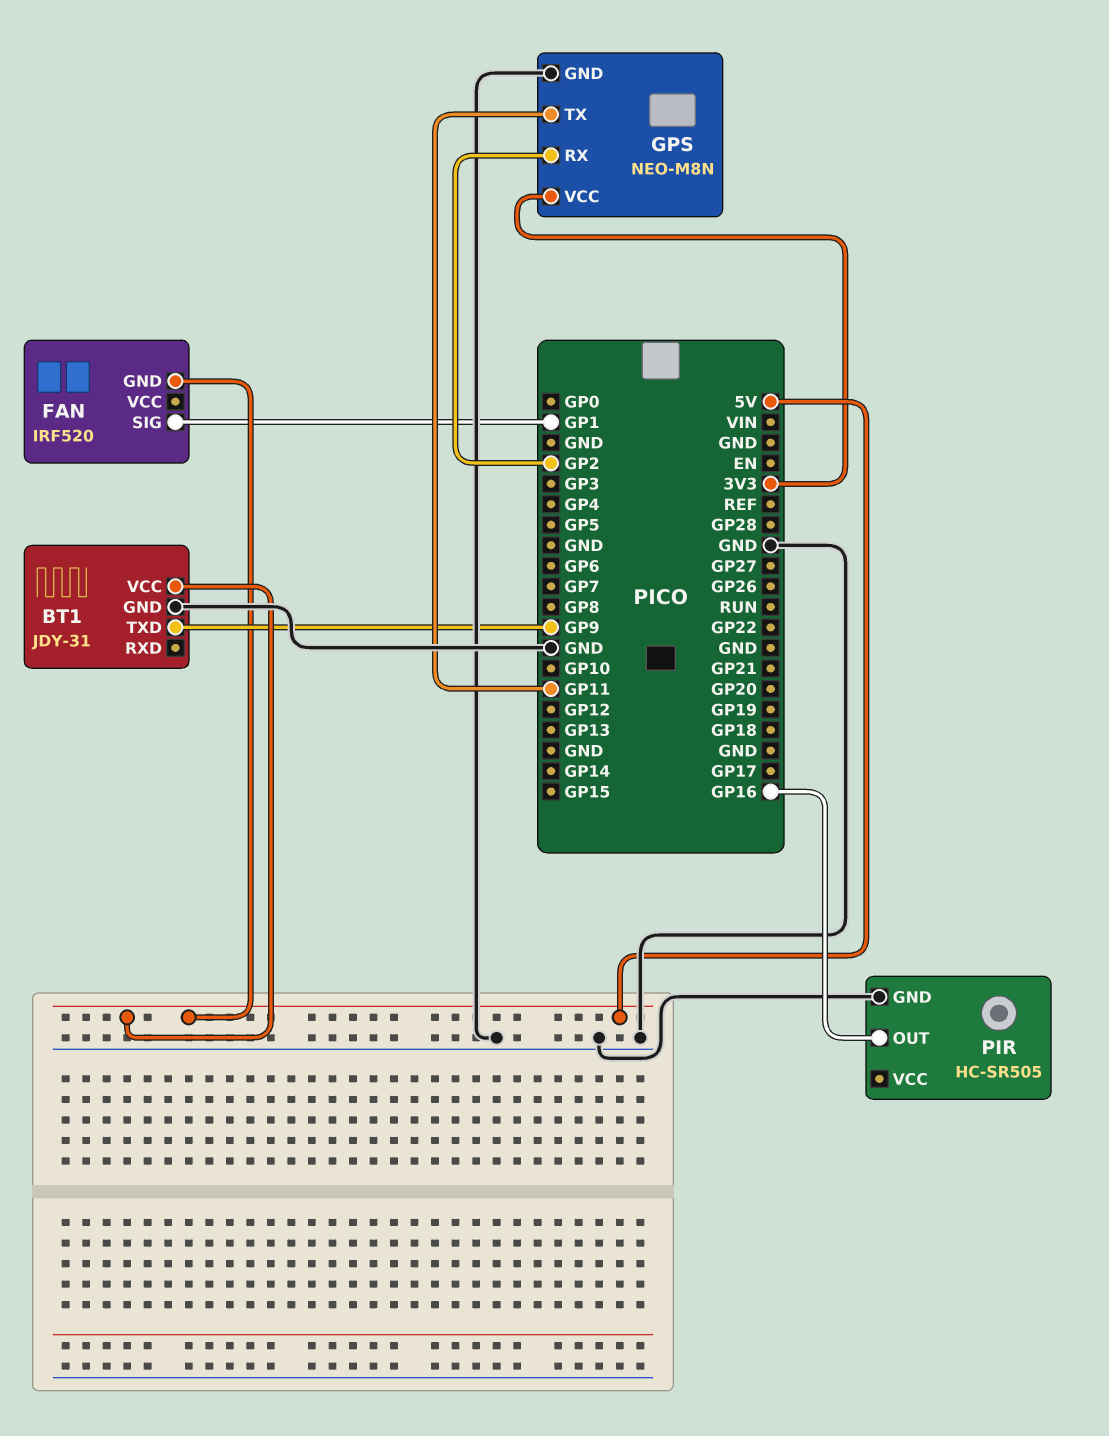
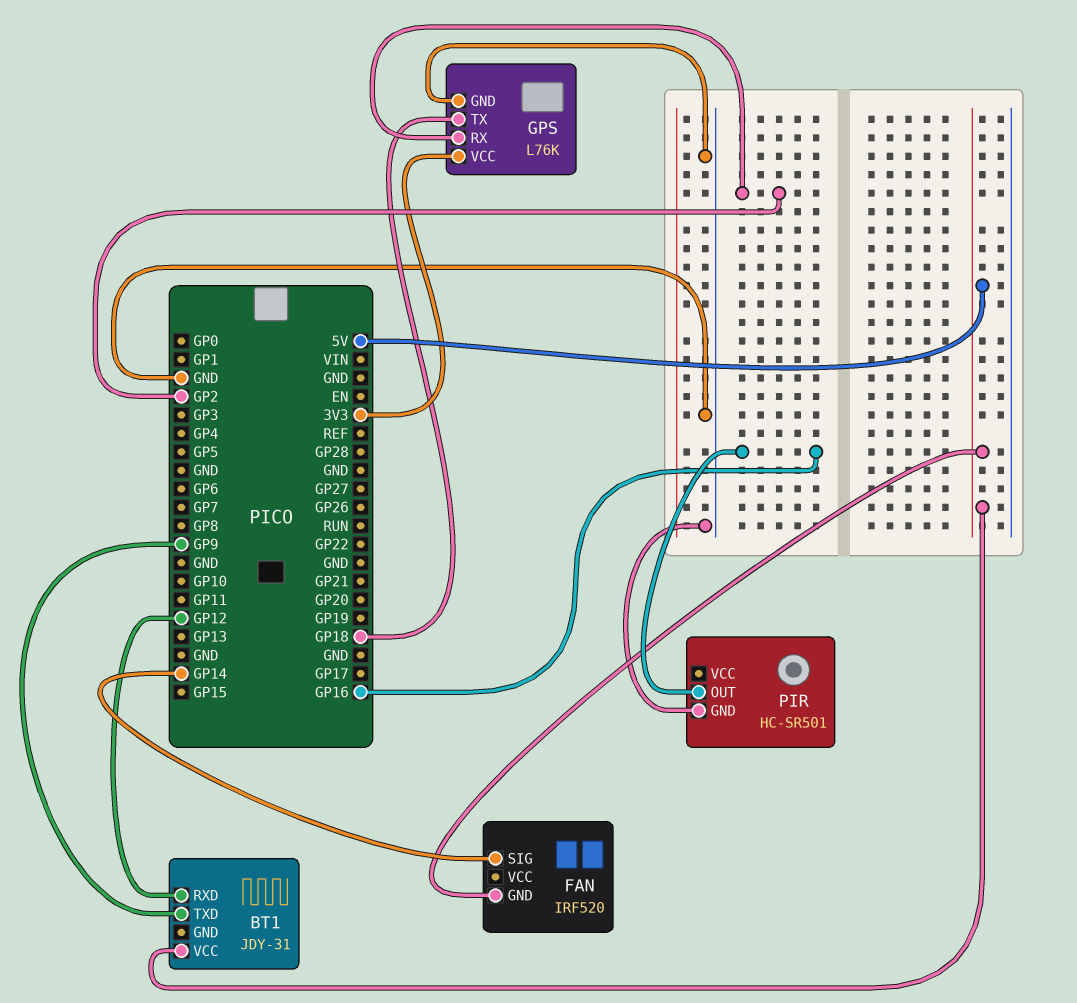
BT1 pin GND: GND -> none
BT1 pin RXD: none -> GP12
FAN pin SIG: GP1 -> GP14
GPS: NEO-M8N -> L76K
GPS pin TX: GP11 -> GP18
PIR: HC-SR505 -> HC-SR501

